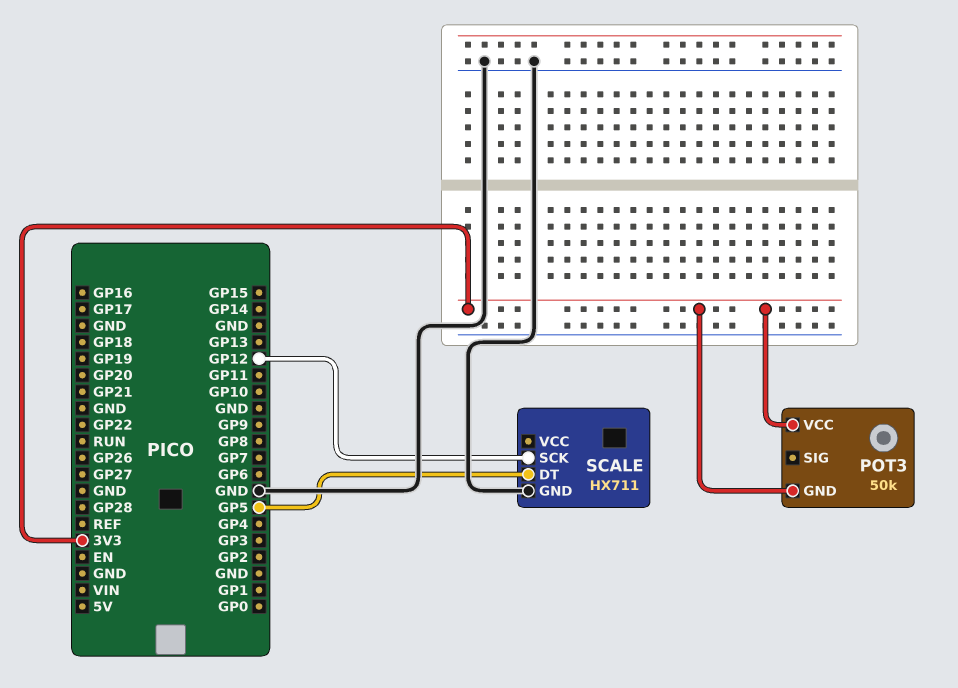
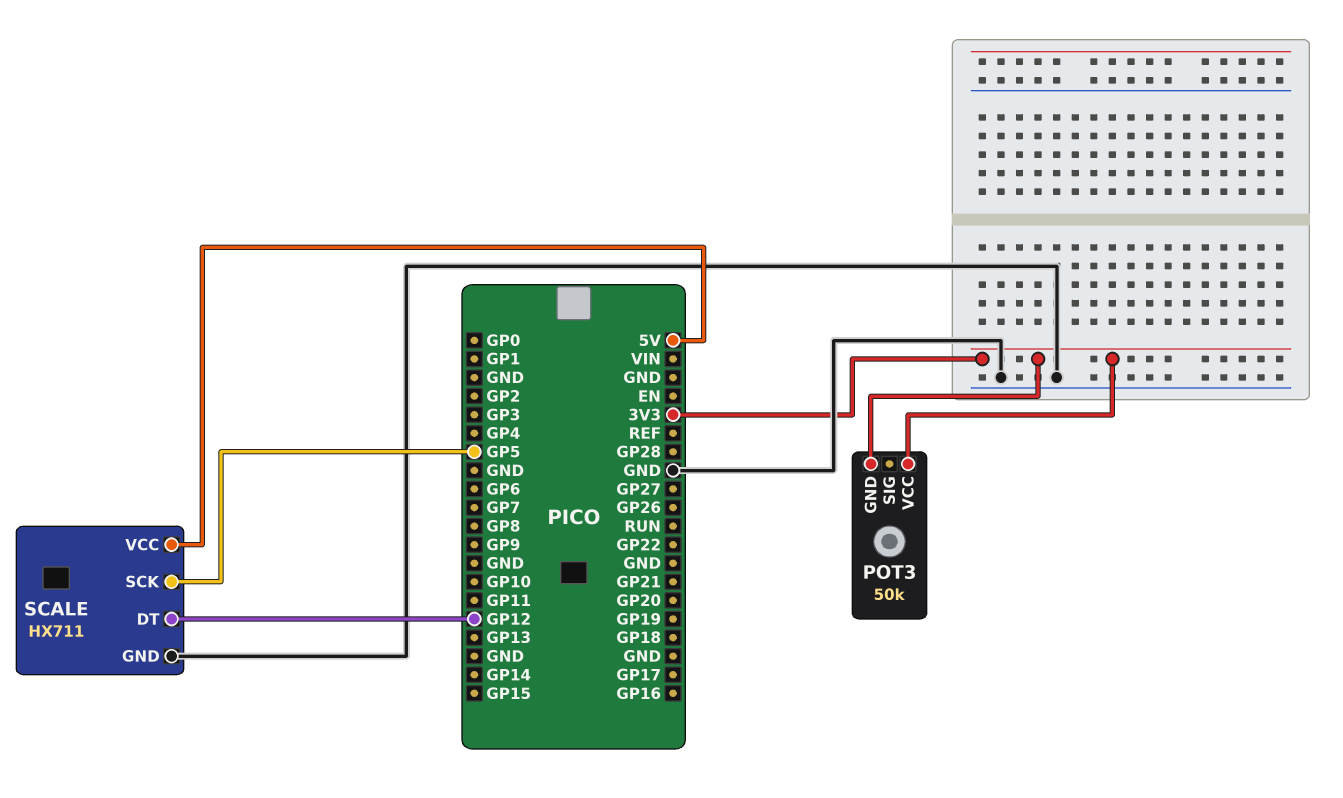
SCALE pin DT: GP5 -> GP12
SCALE pin SCK: GP12 -> GP5
SCALE pin VCC: none -> 5V

